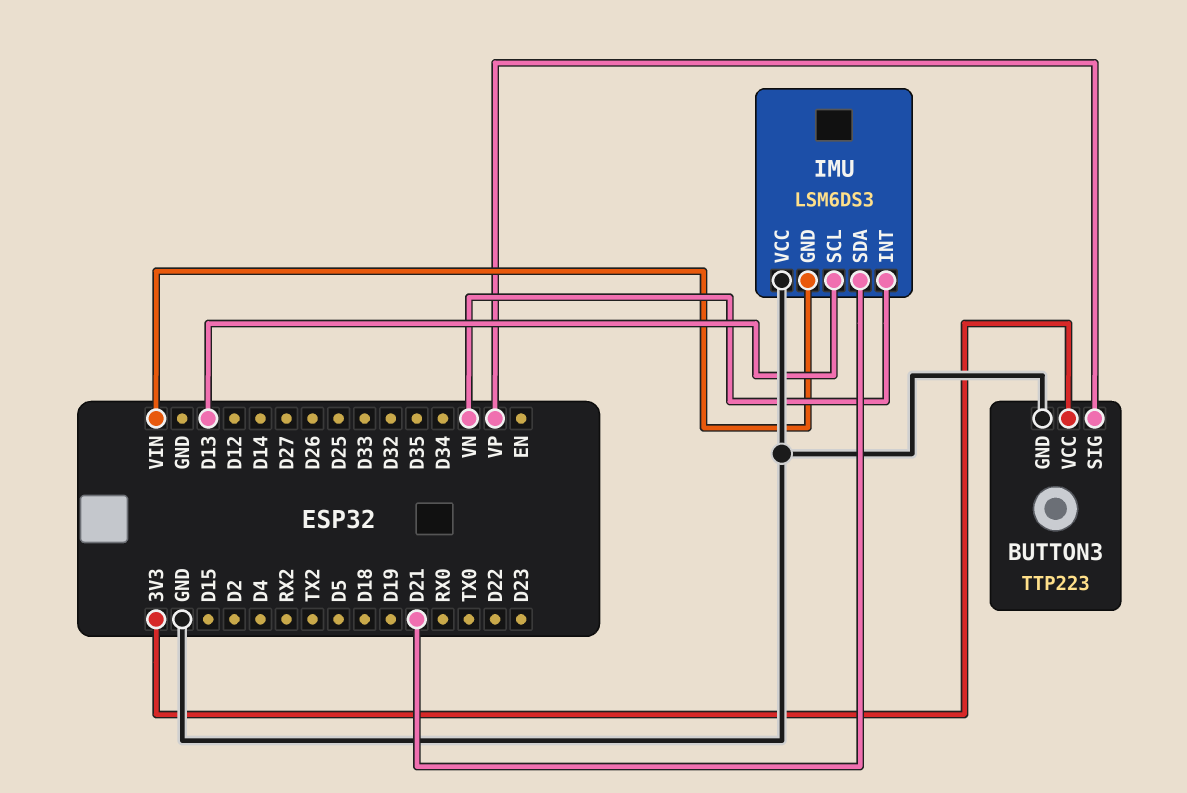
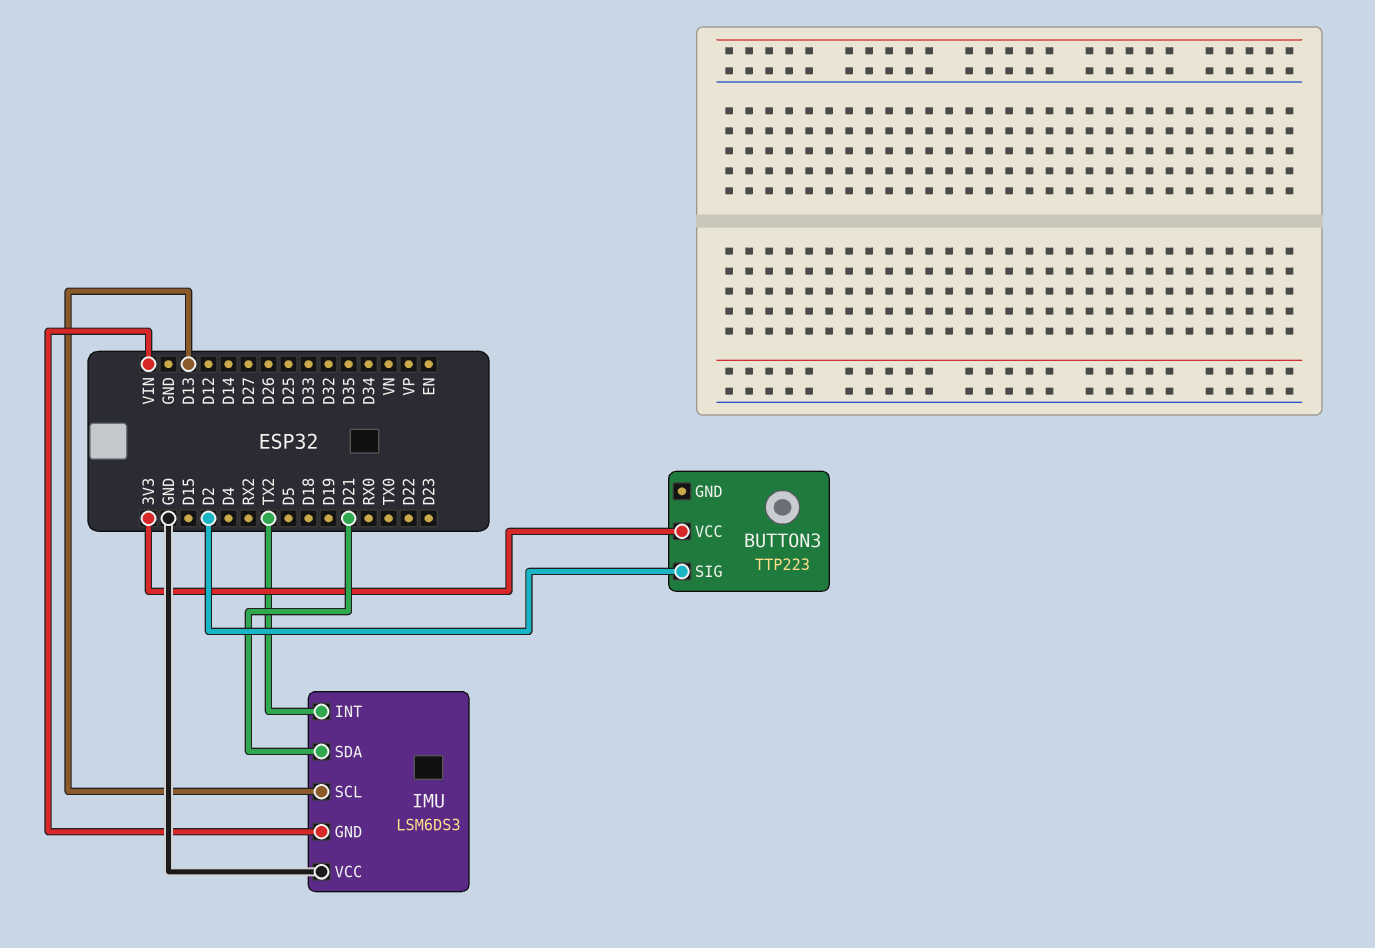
BUTTON3 pin GND: GND -> none
BUTTON3 pin SIG: VP -> D2
IMU pin INT: VN -> TX2

